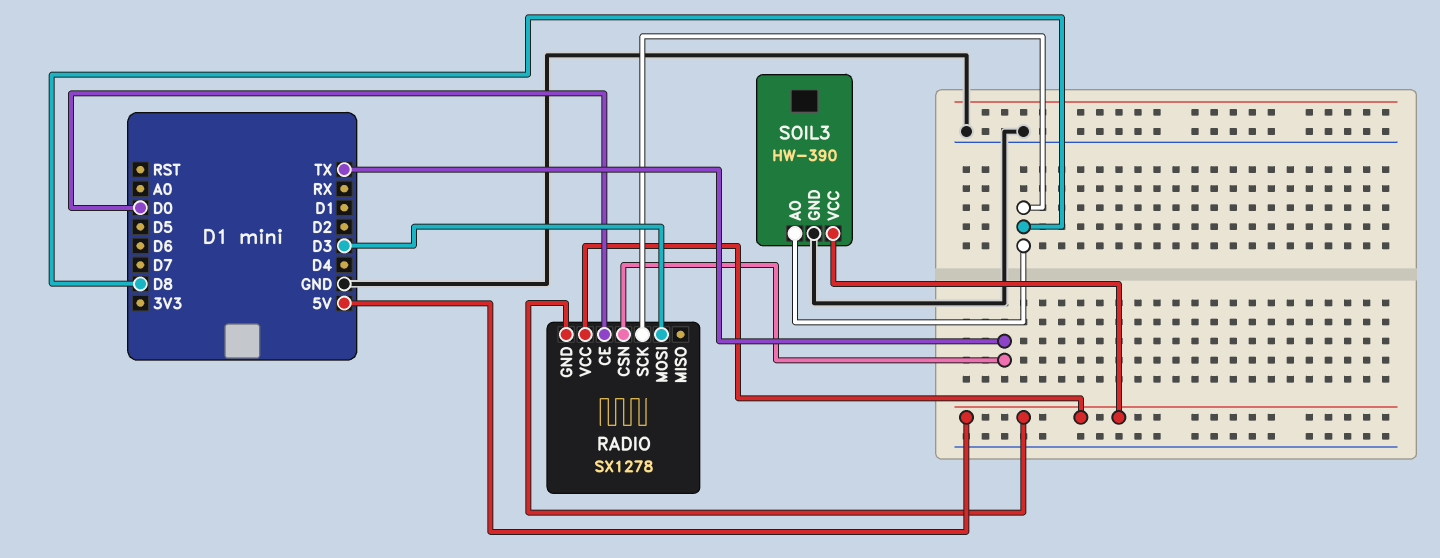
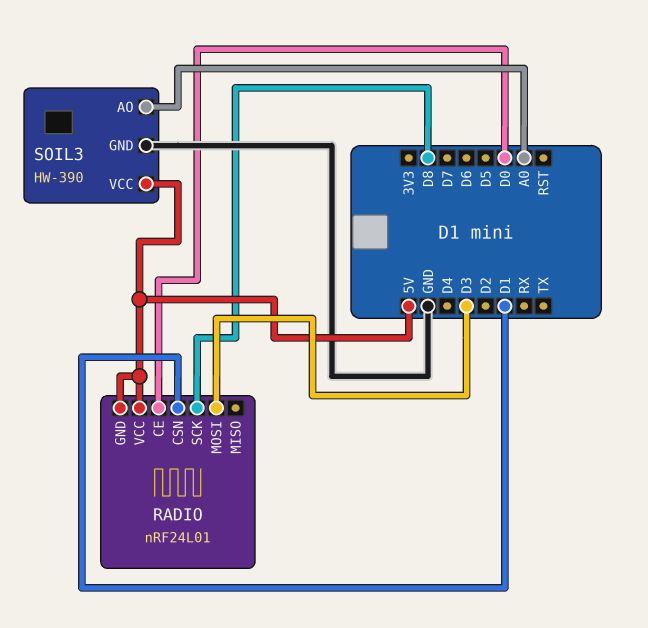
RADIO: SX1278 -> nRF24L01
RADIO pin CSN: TX -> D1
SOIL3 pin AO: D8 -> A0

